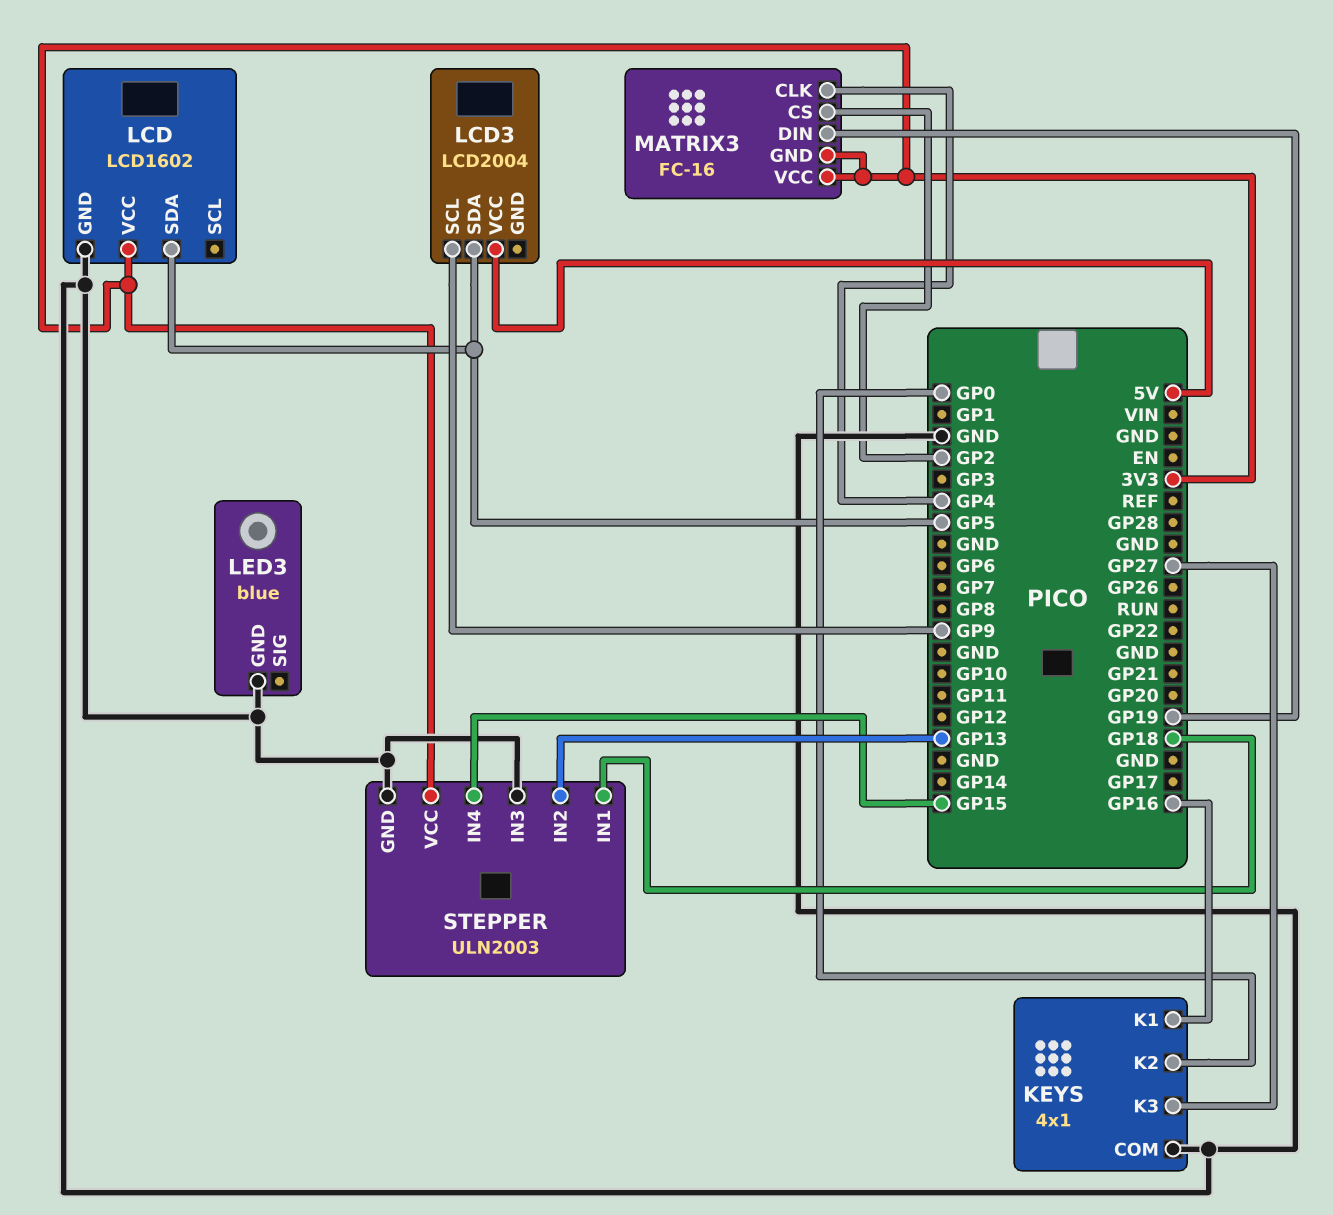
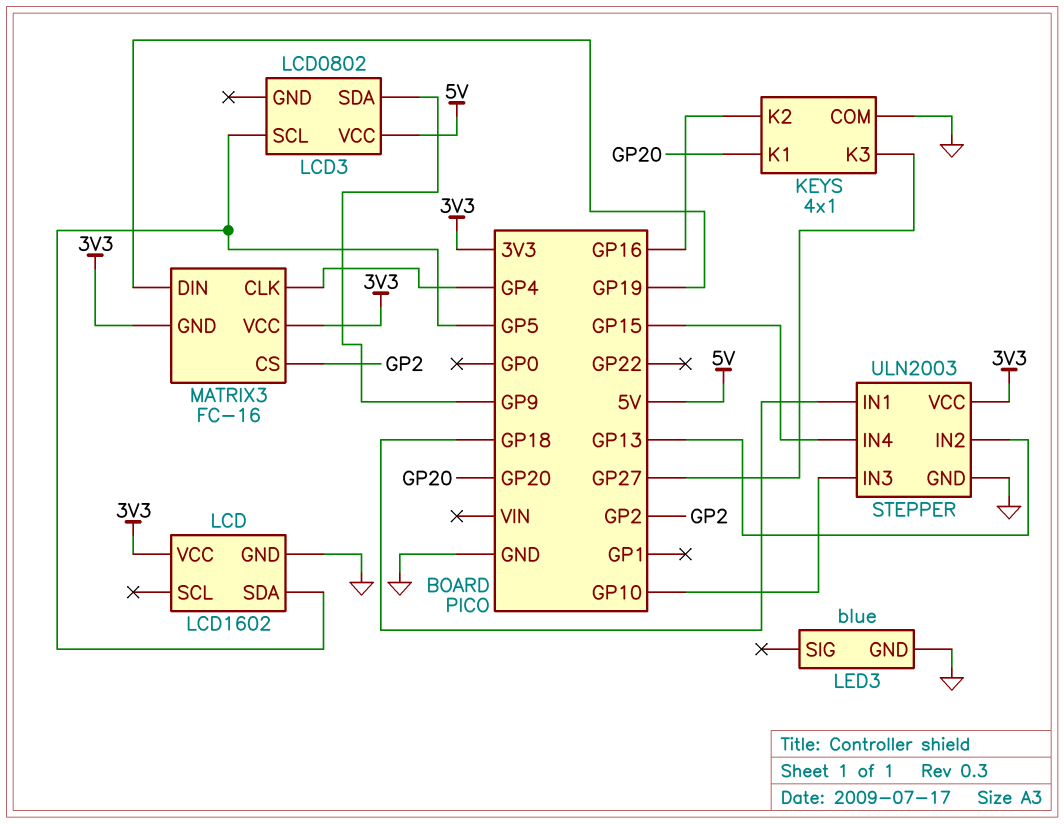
KEYS pin K1: GP16 -> GP20
KEYS pin K2: GP0 -> GP16
LCD3: LCD2004 -> LCD0802
LCD3 pin SCL: GP9 -> GP5
LCD3 pin SDA: GP5 -> GP9
STEPPER pin IN3: GND -> GP10

